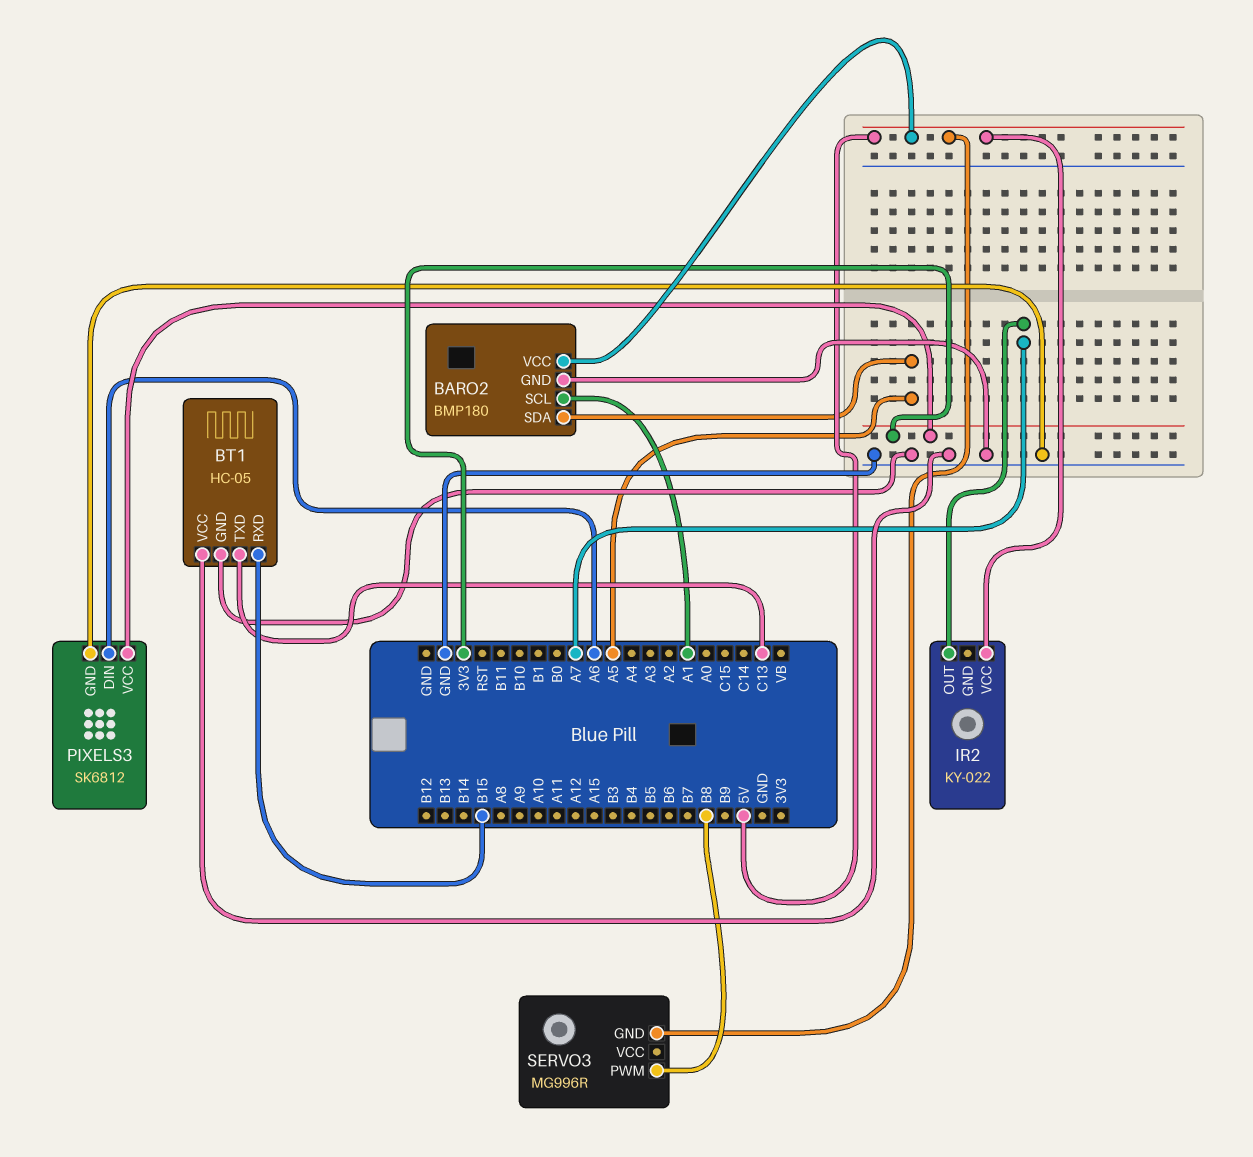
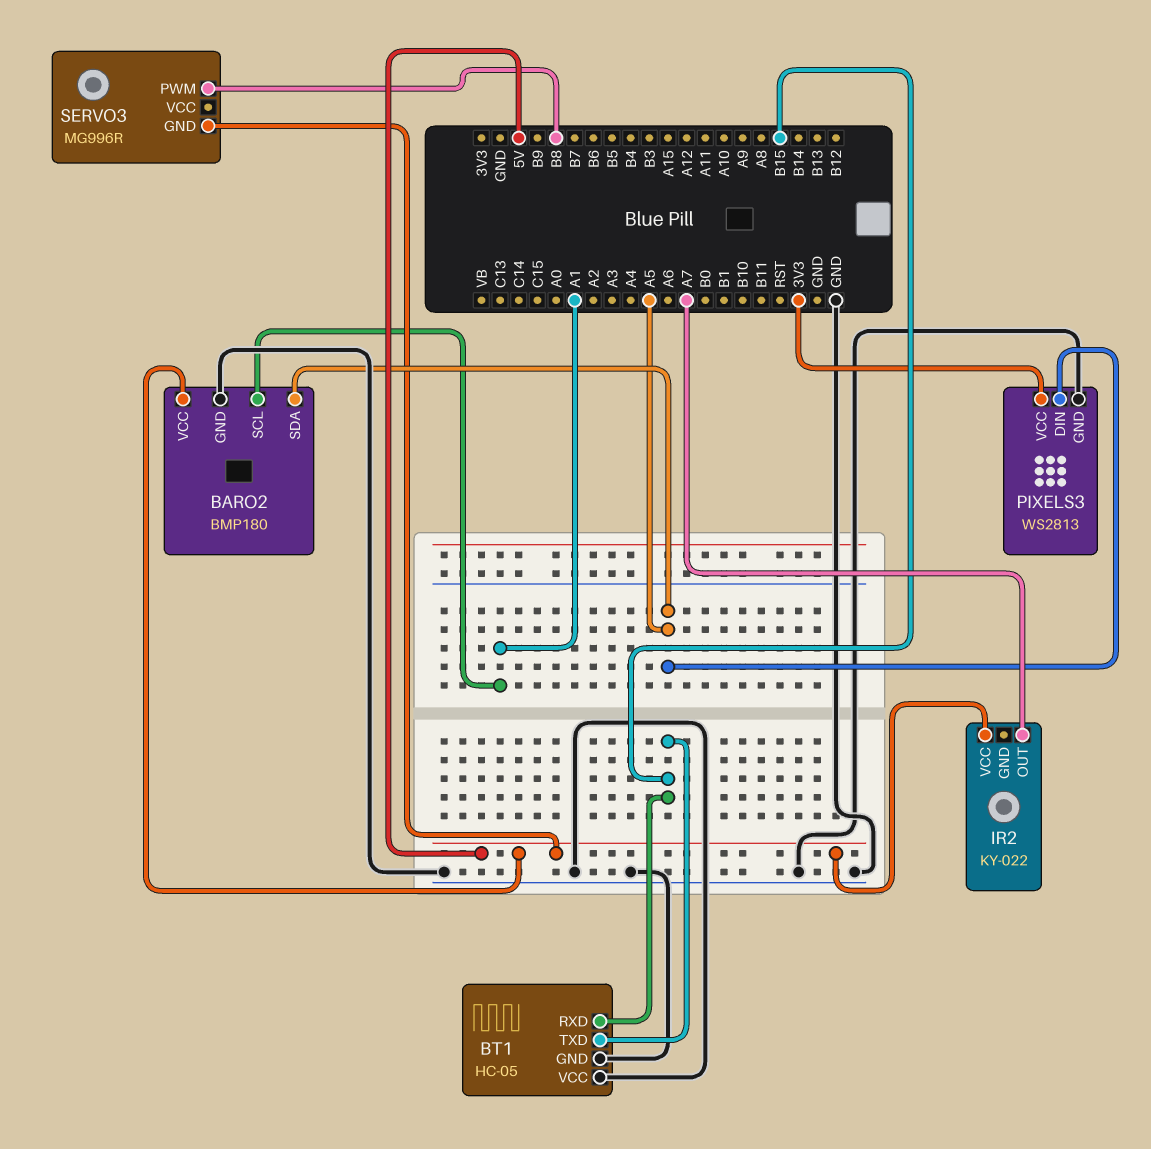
BT1 pin TXD: C13 -> B15
PIXELS3: SK6812 -> WS2813
PIXELS3 pin DIN: A6 -> A5

